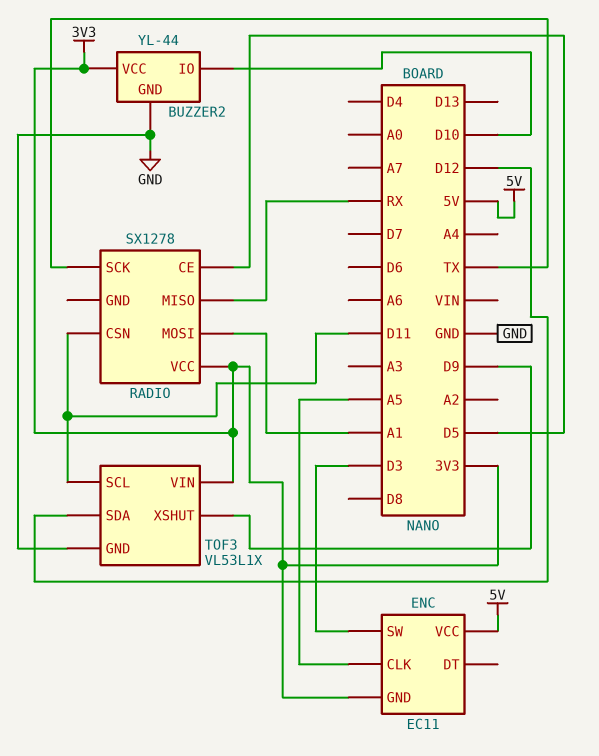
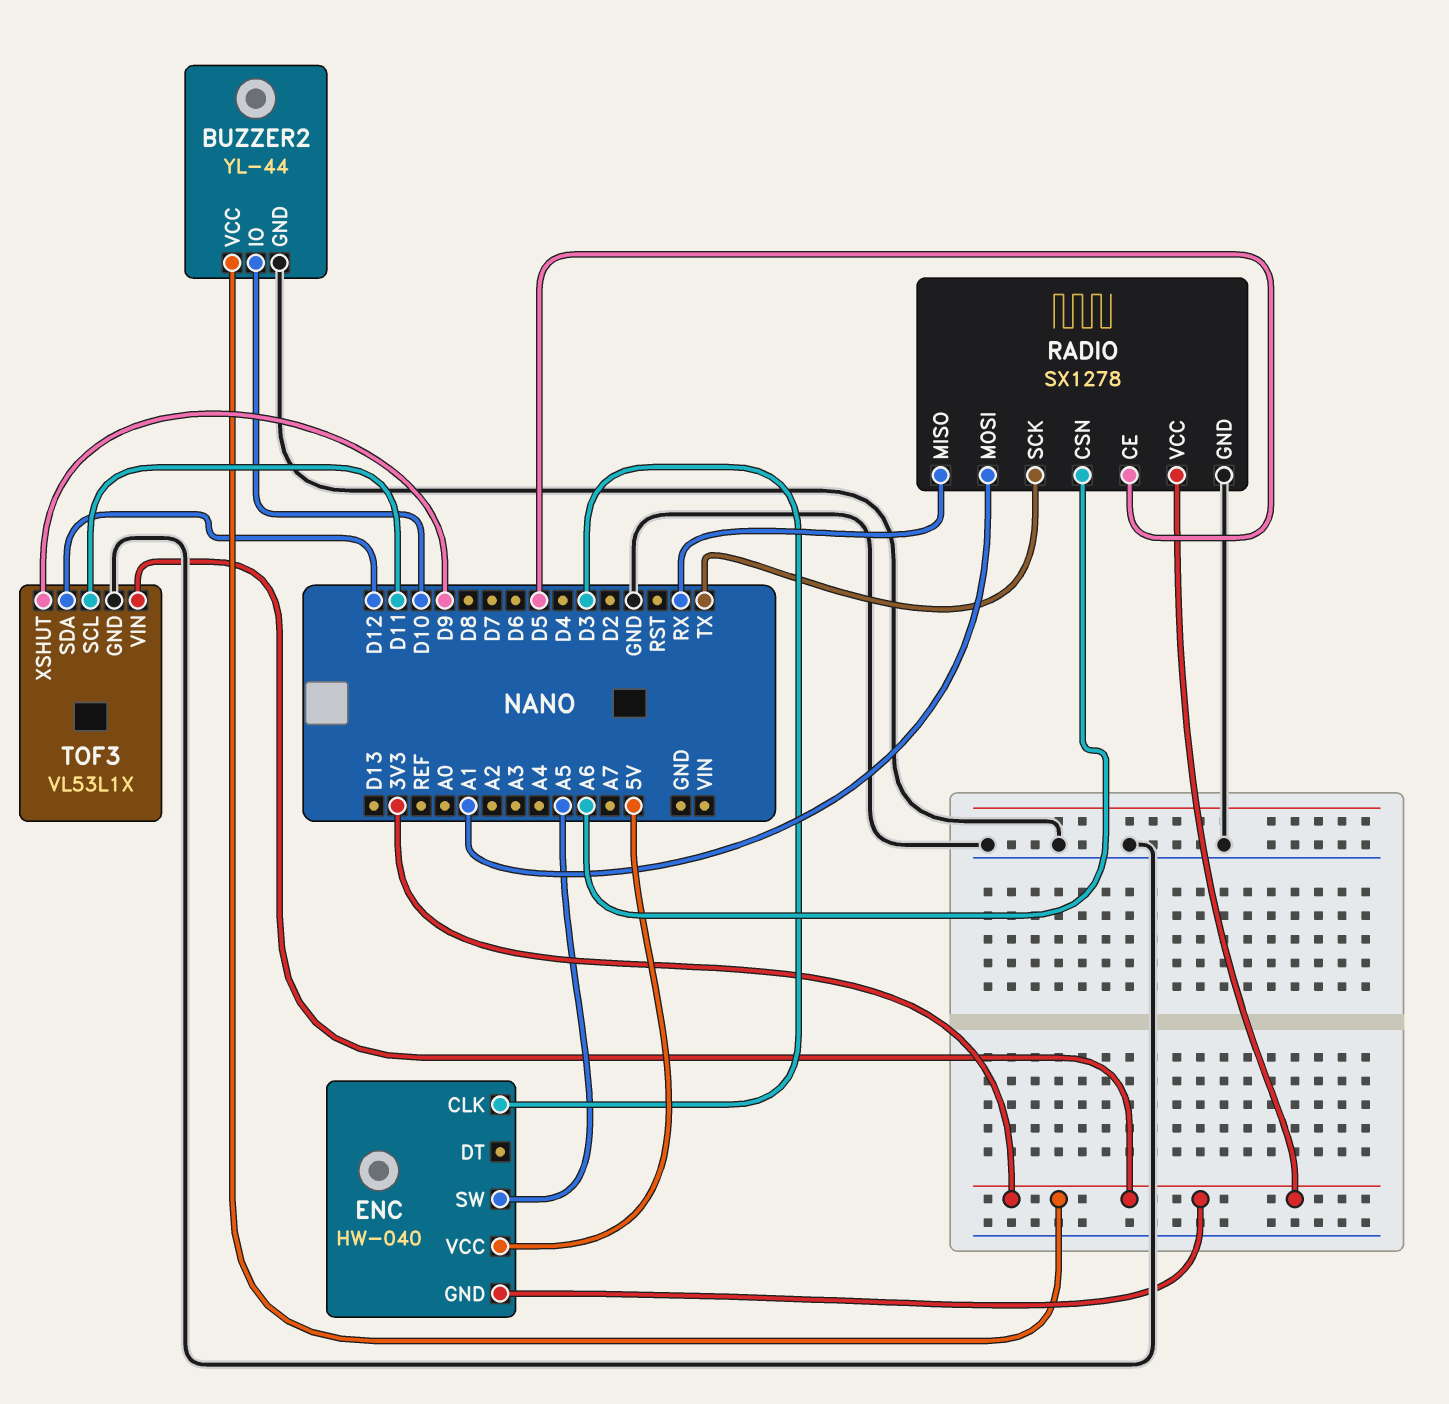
ENC: EC11 -> HW-040
ENC pin CLK: A5 -> D3
ENC pin SW: D3 -> A5
RADIO pin CSN: D11 -> A6
RADIO pin GND: none -> GND

